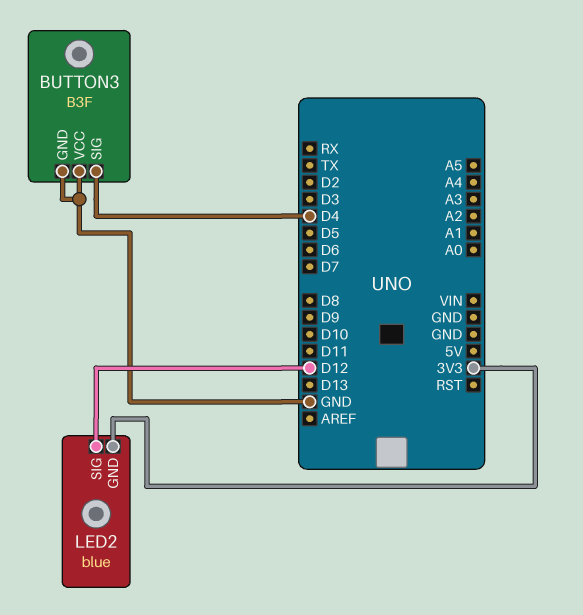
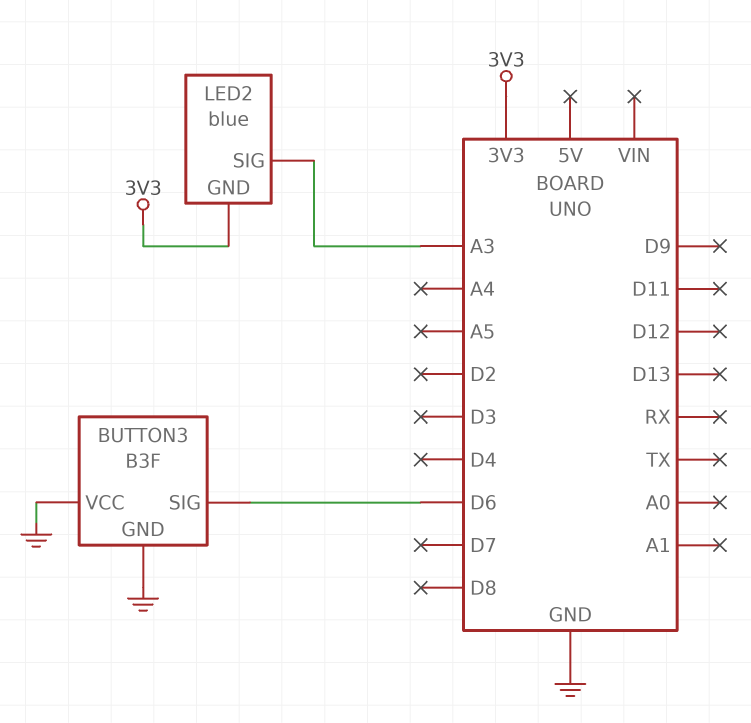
BUTTON3 pin SIG: D4 -> D6
LED2 pin SIG: D12 -> A3

